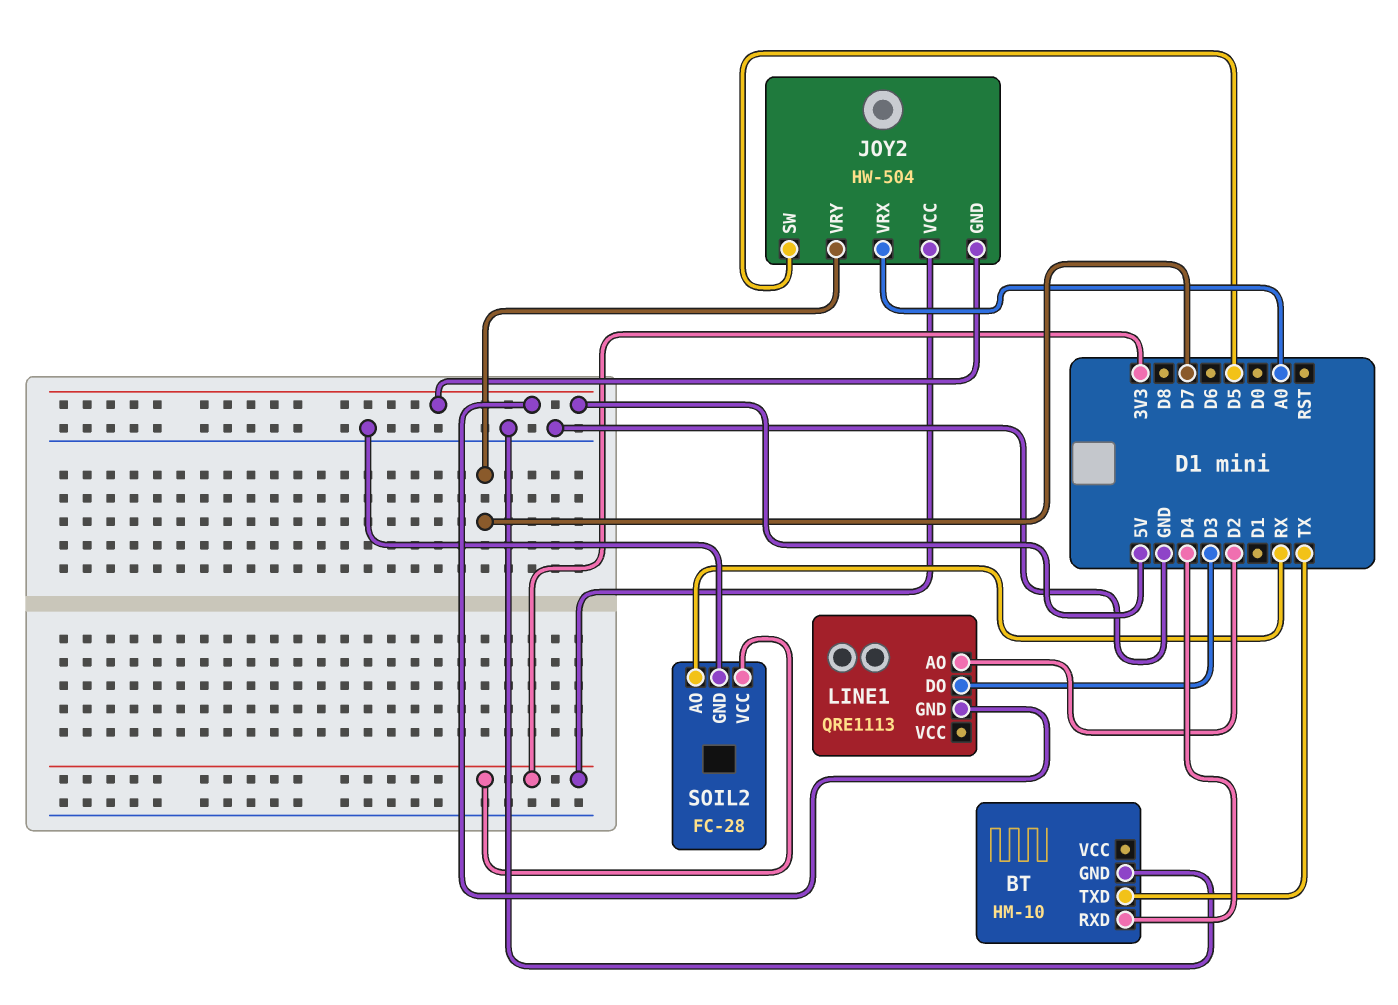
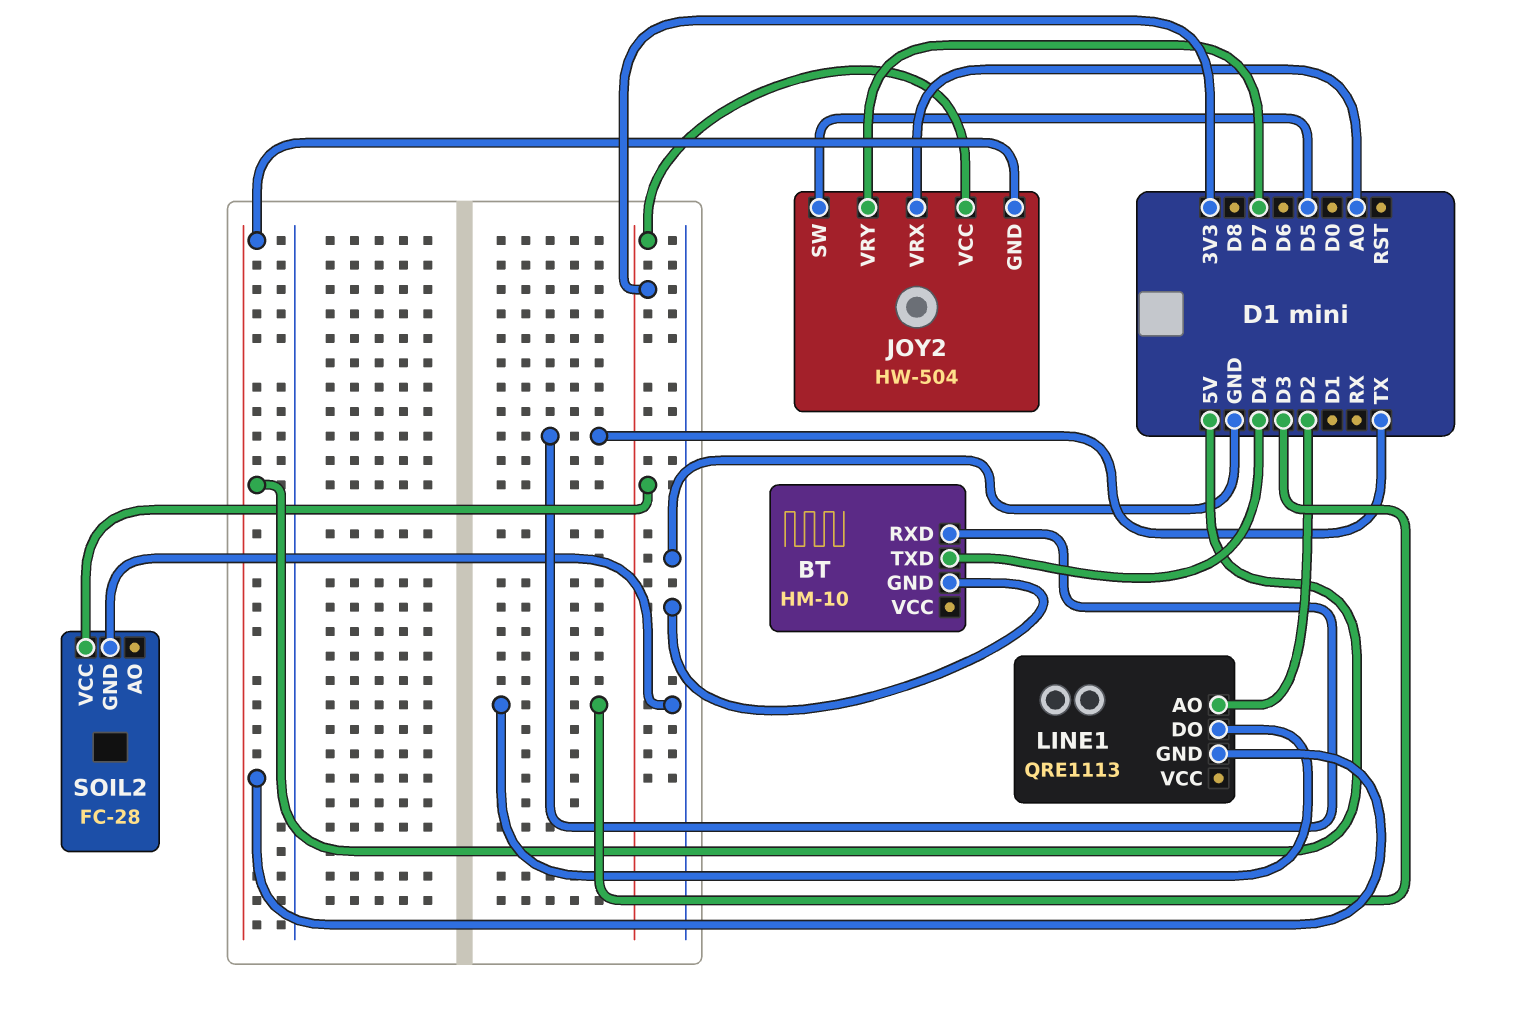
BT pin RXD: D4 -> TX
BT pin TXD: TX -> D4
SOIL2 pin AO: RX -> none

